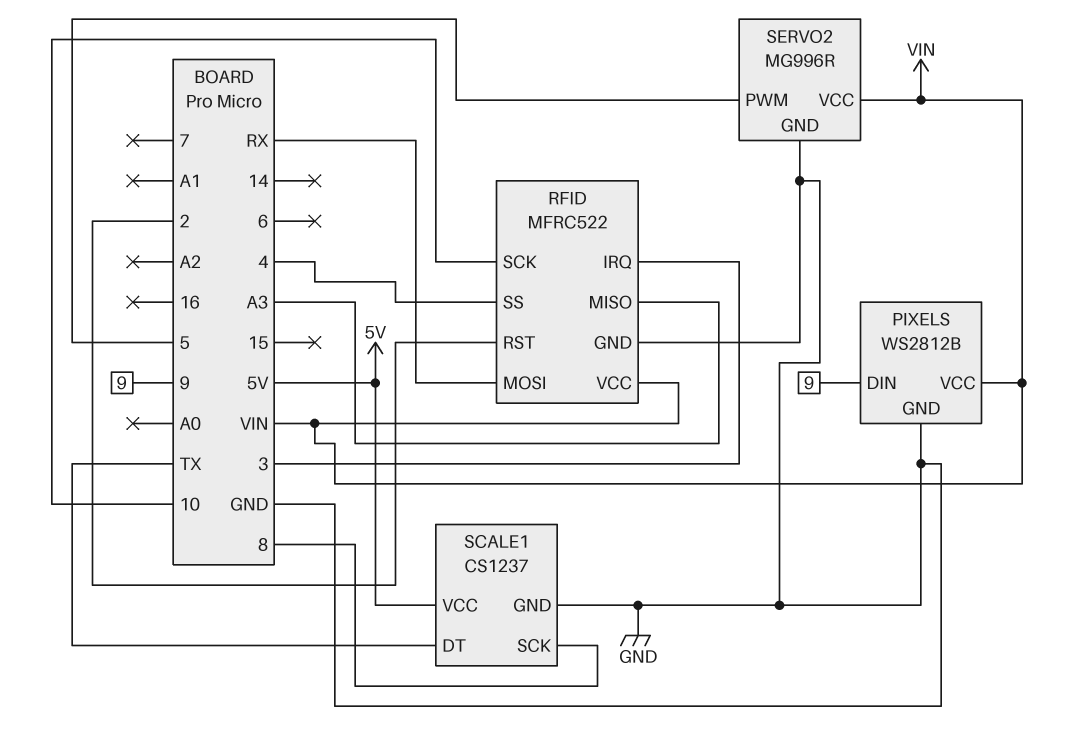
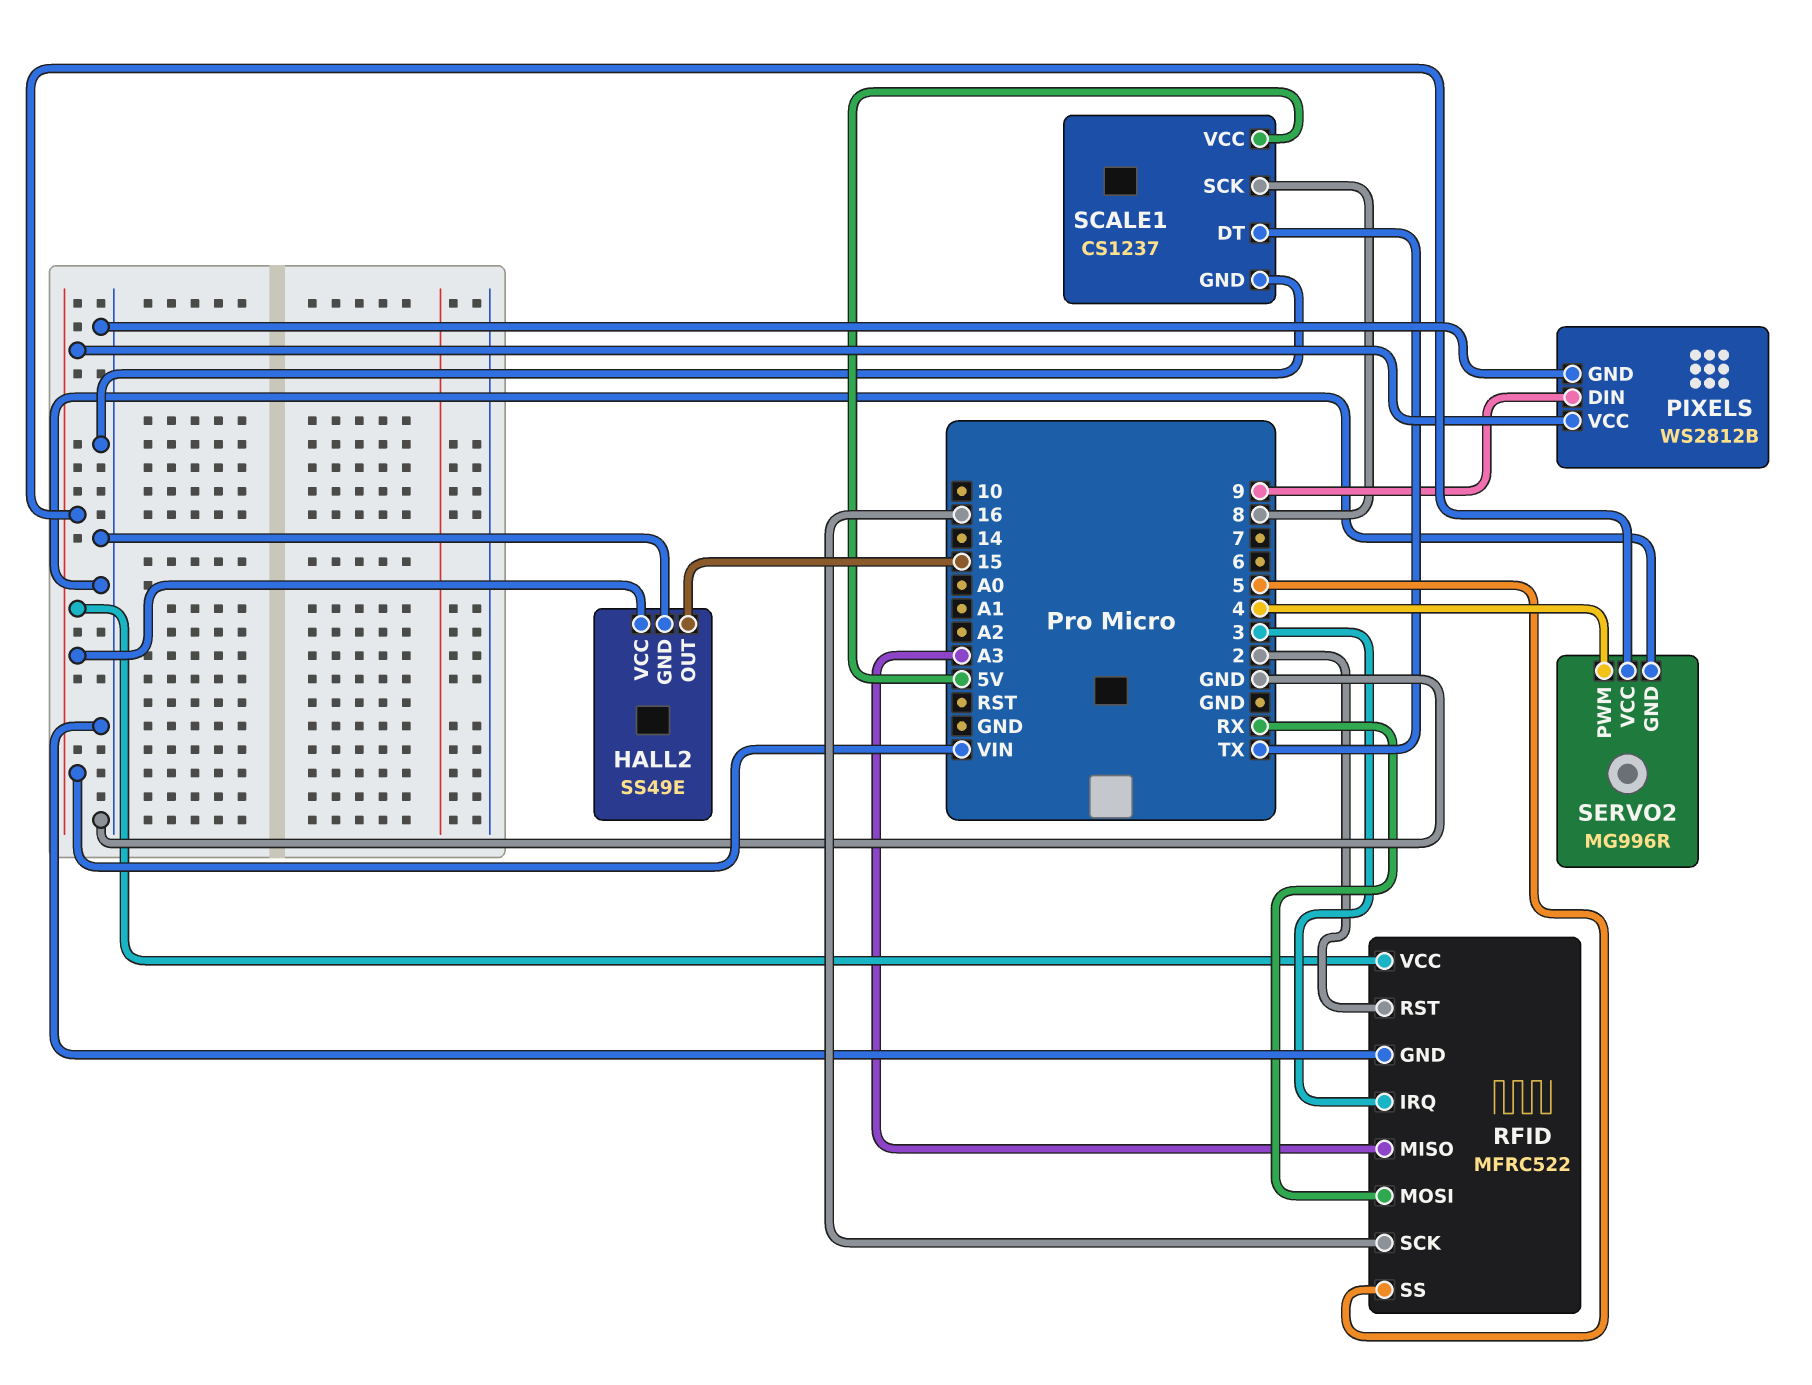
HALL2: none -> SS49E
HALL2 pin GND: none -> GND
HALL2 pin OUT: none -> 15
HALL2 pin VCC: none -> VIN
RFID pin SCK: 10 -> 16
RFID pin SS: 4 -> 5
SERVO2 pin PWM: 5 -> 4

